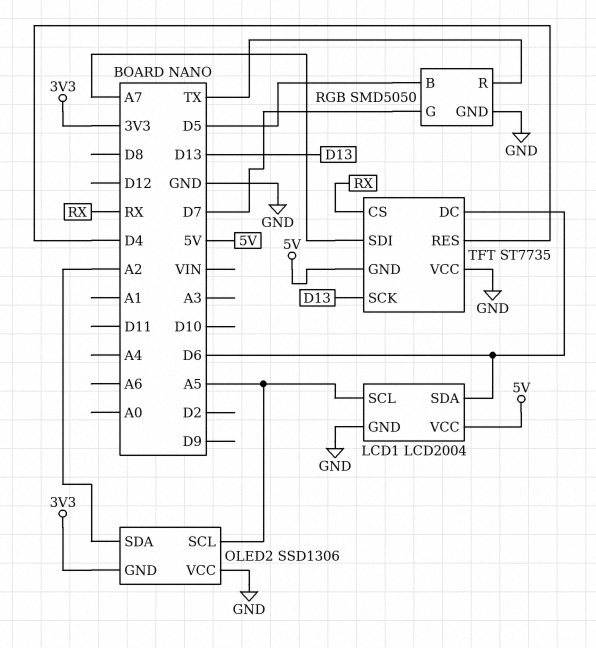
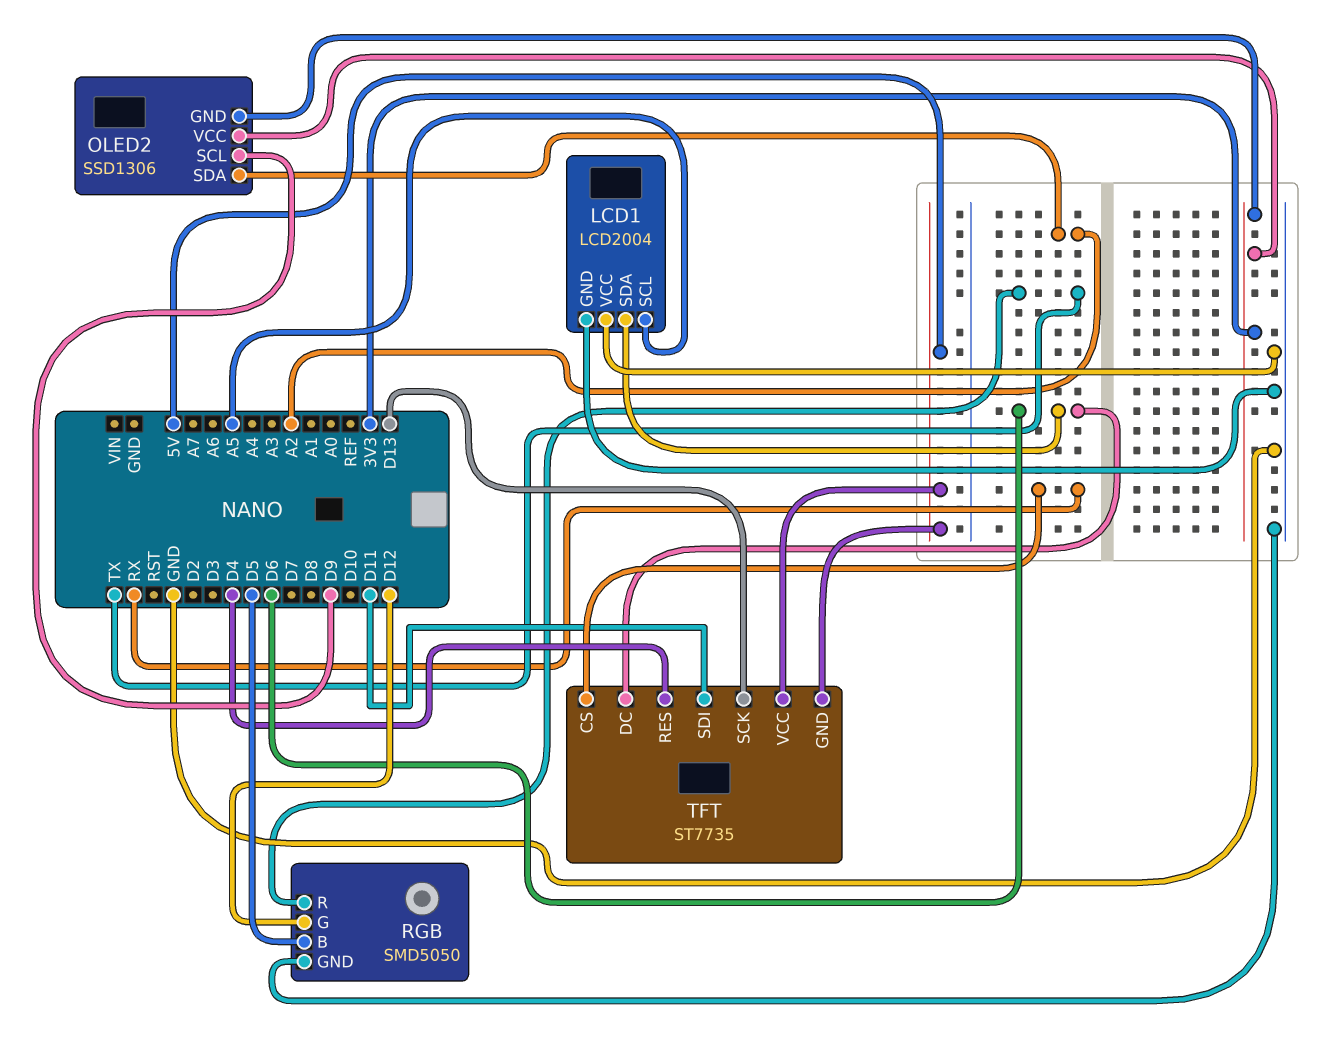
LCD1 pin VCC: 5V -> GND
OLED2 pin SCL: A5 -> D9
OLED2 pin VCC: GND -> 3V3
RGB pin G: D7 -> D12
TFT pin SDI: A7 -> D11
TFT pin VCC: GND -> 5V

